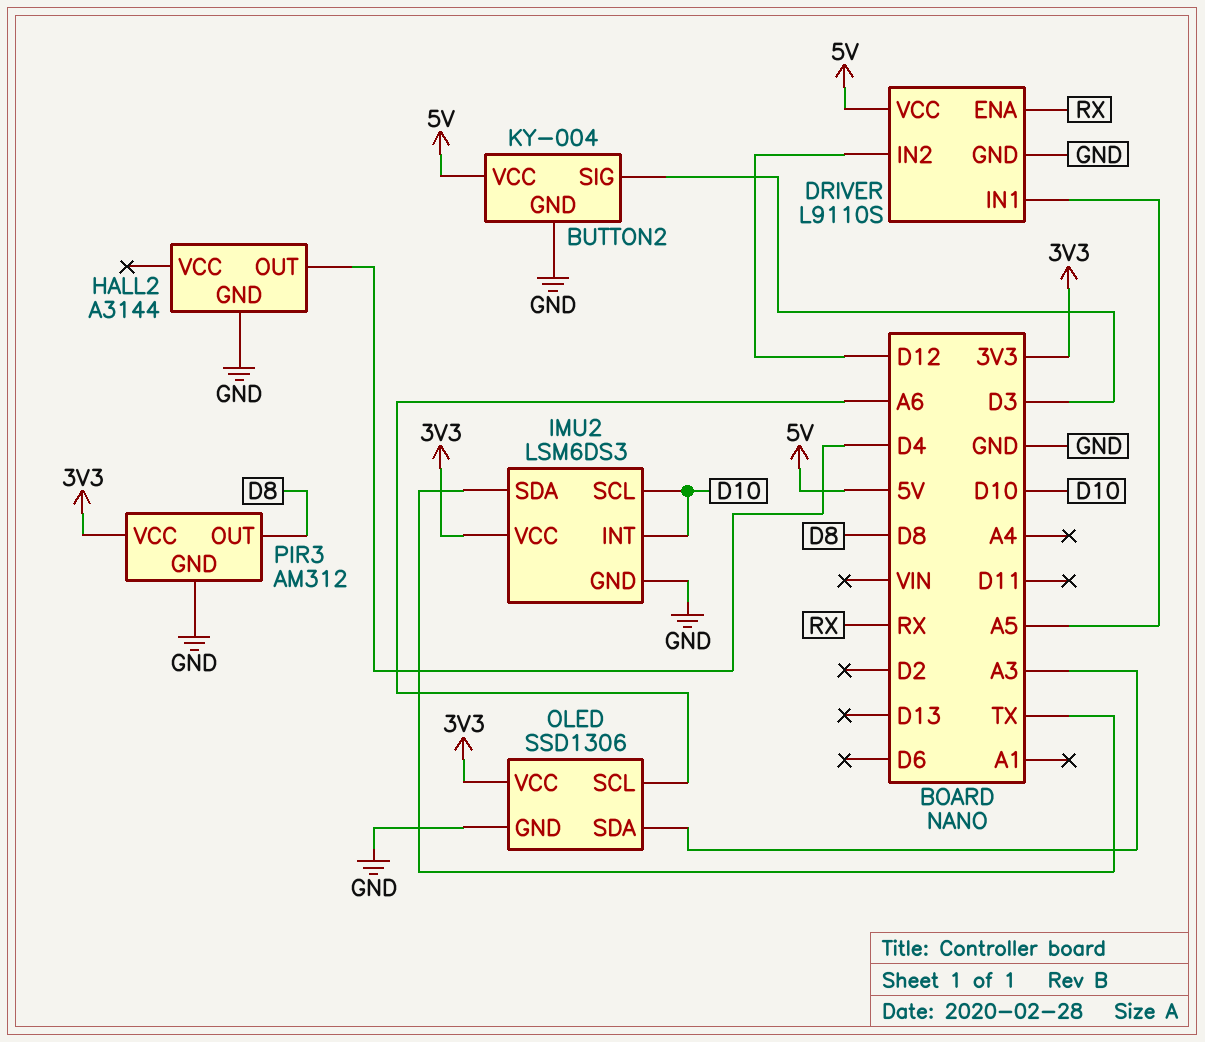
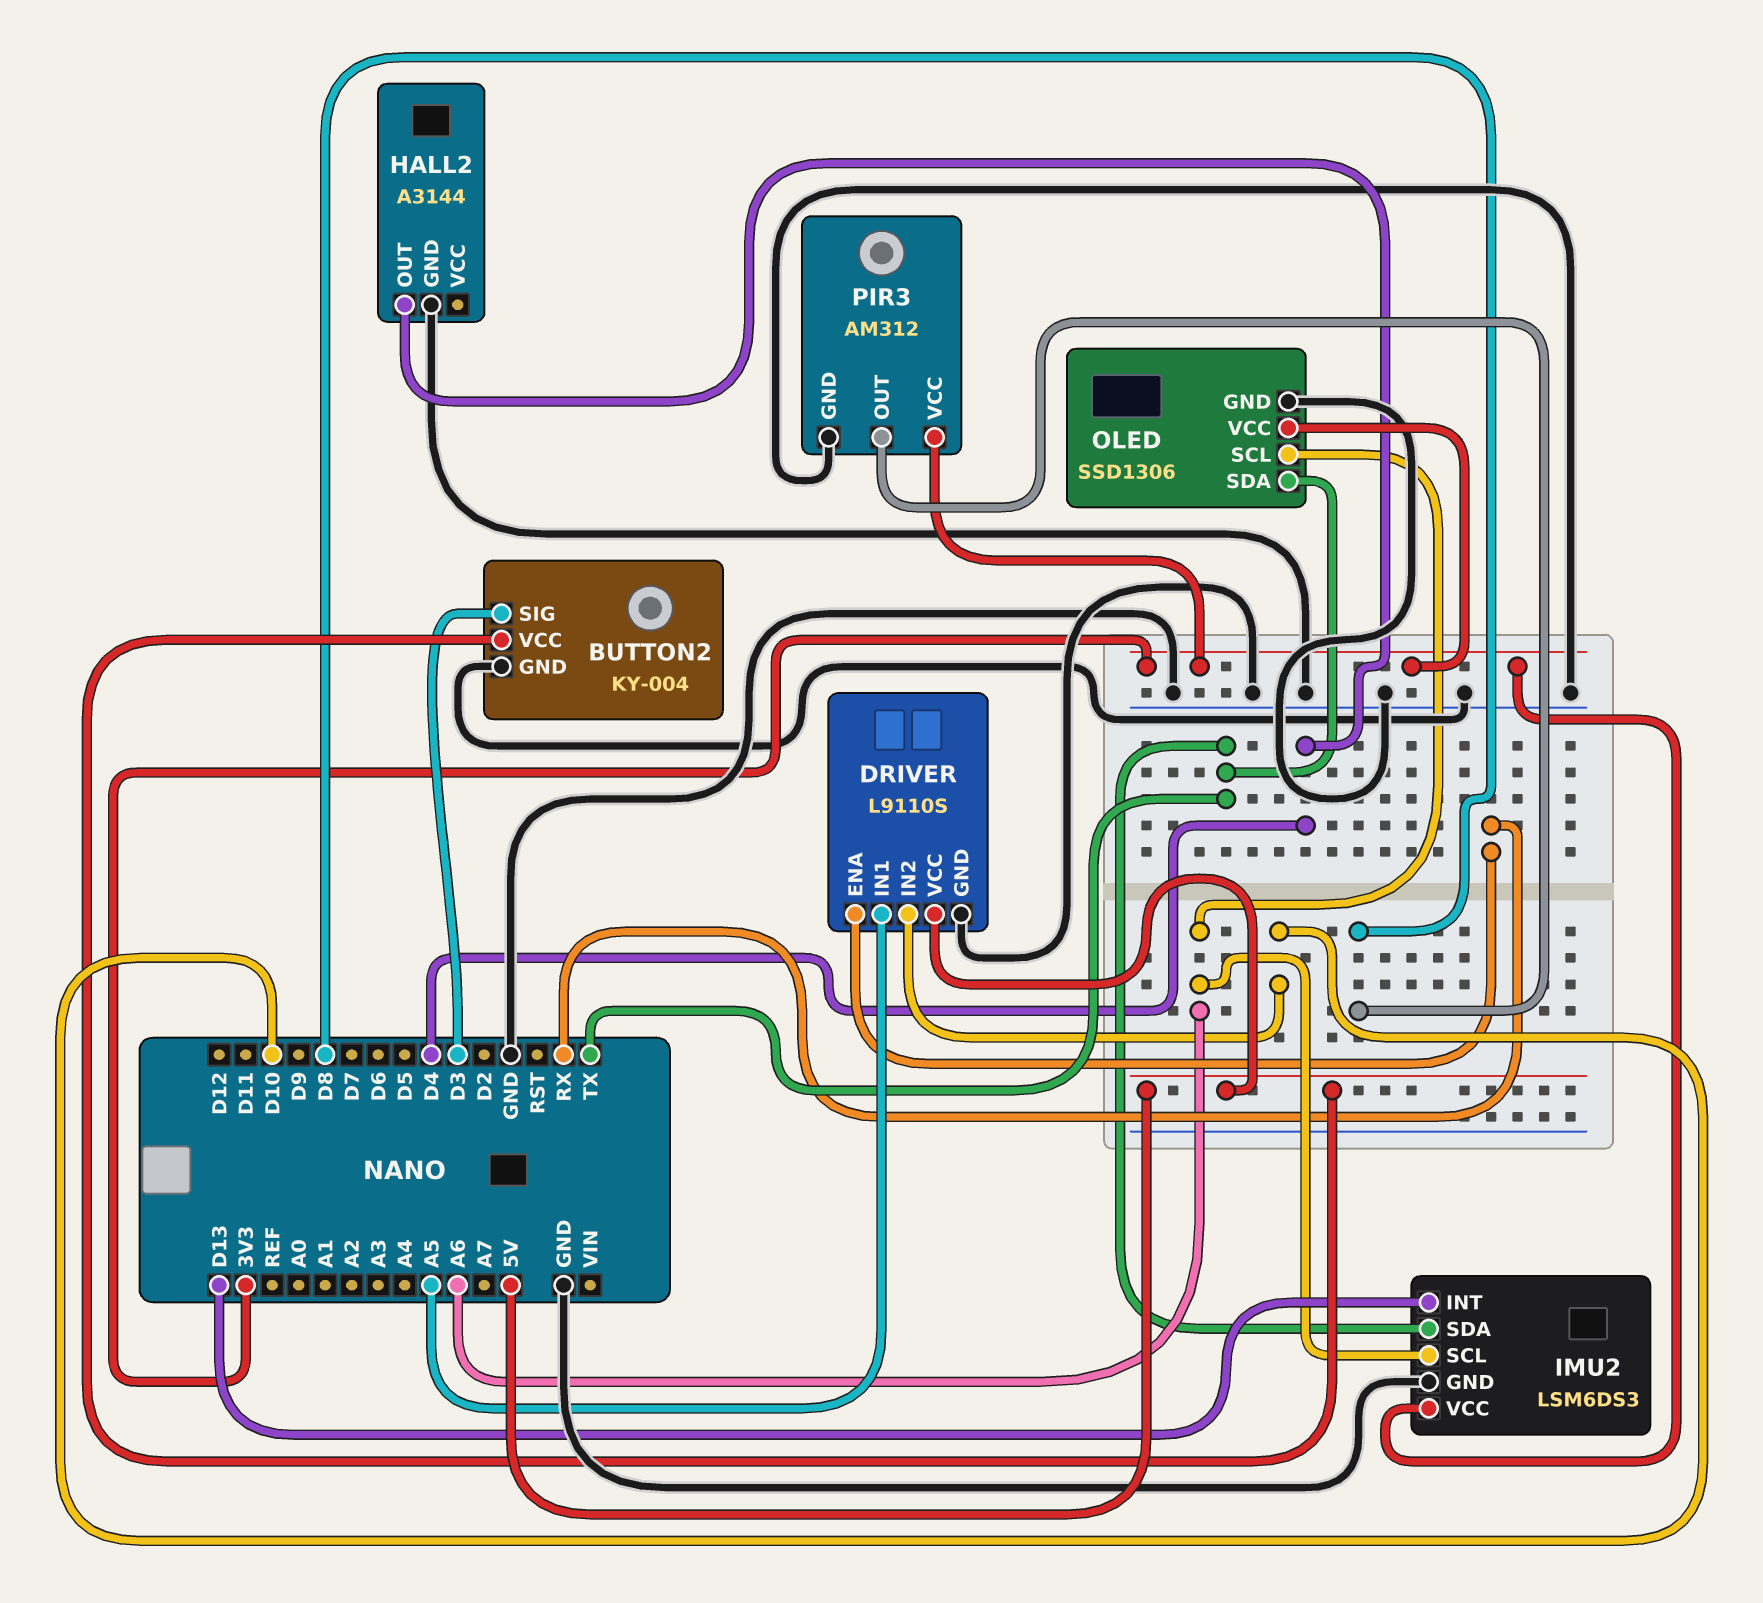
DRIVER pin IN2: D12 -> D10
IMU2 pin INT: D10 -> D13
IMU2 pin SCL: D10 -> A6
OLED pin SDA: A3 -> TX

